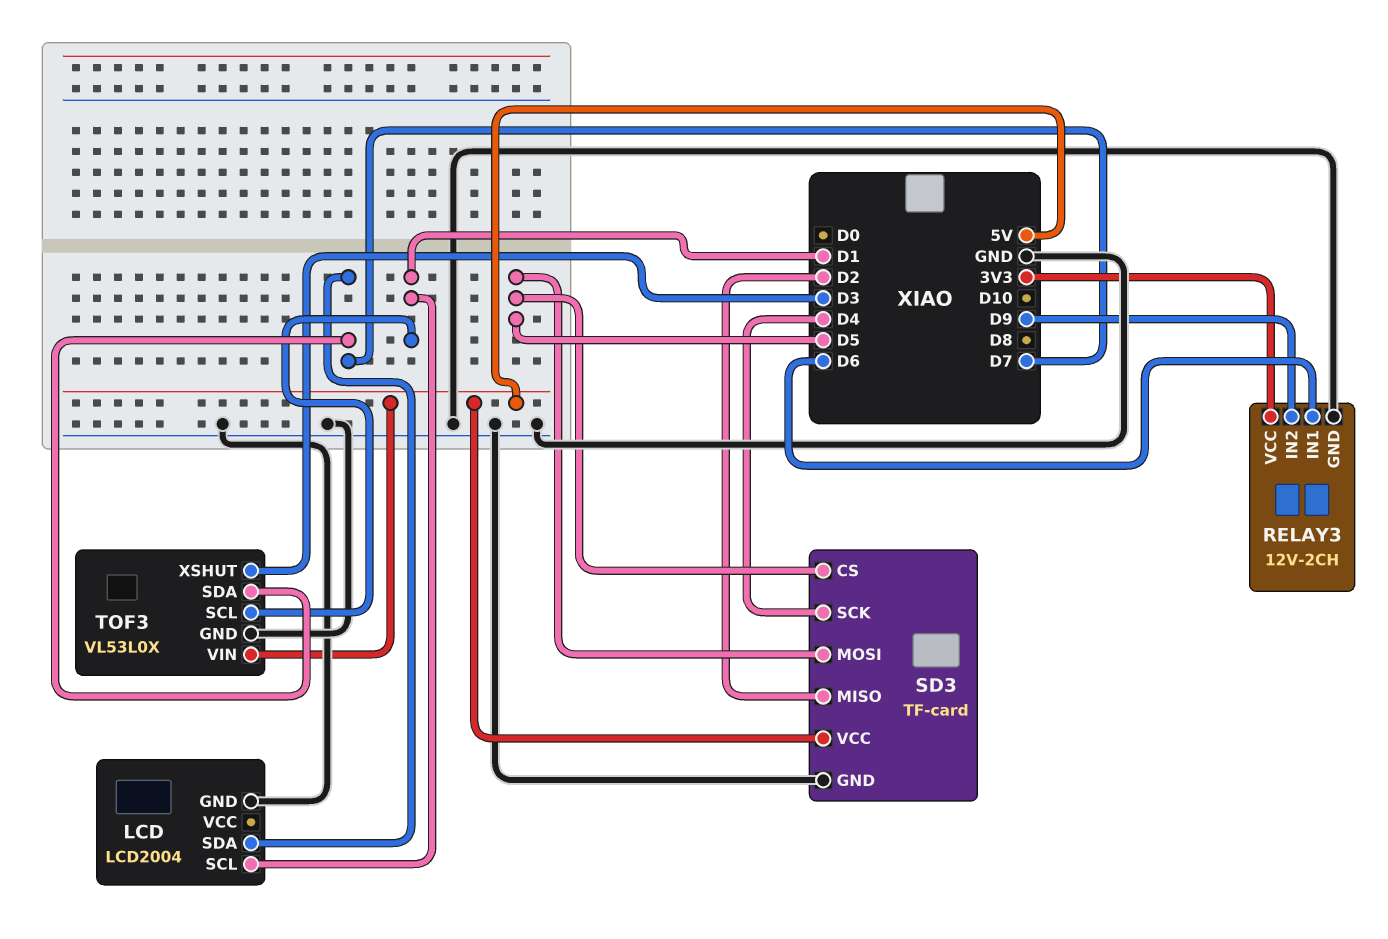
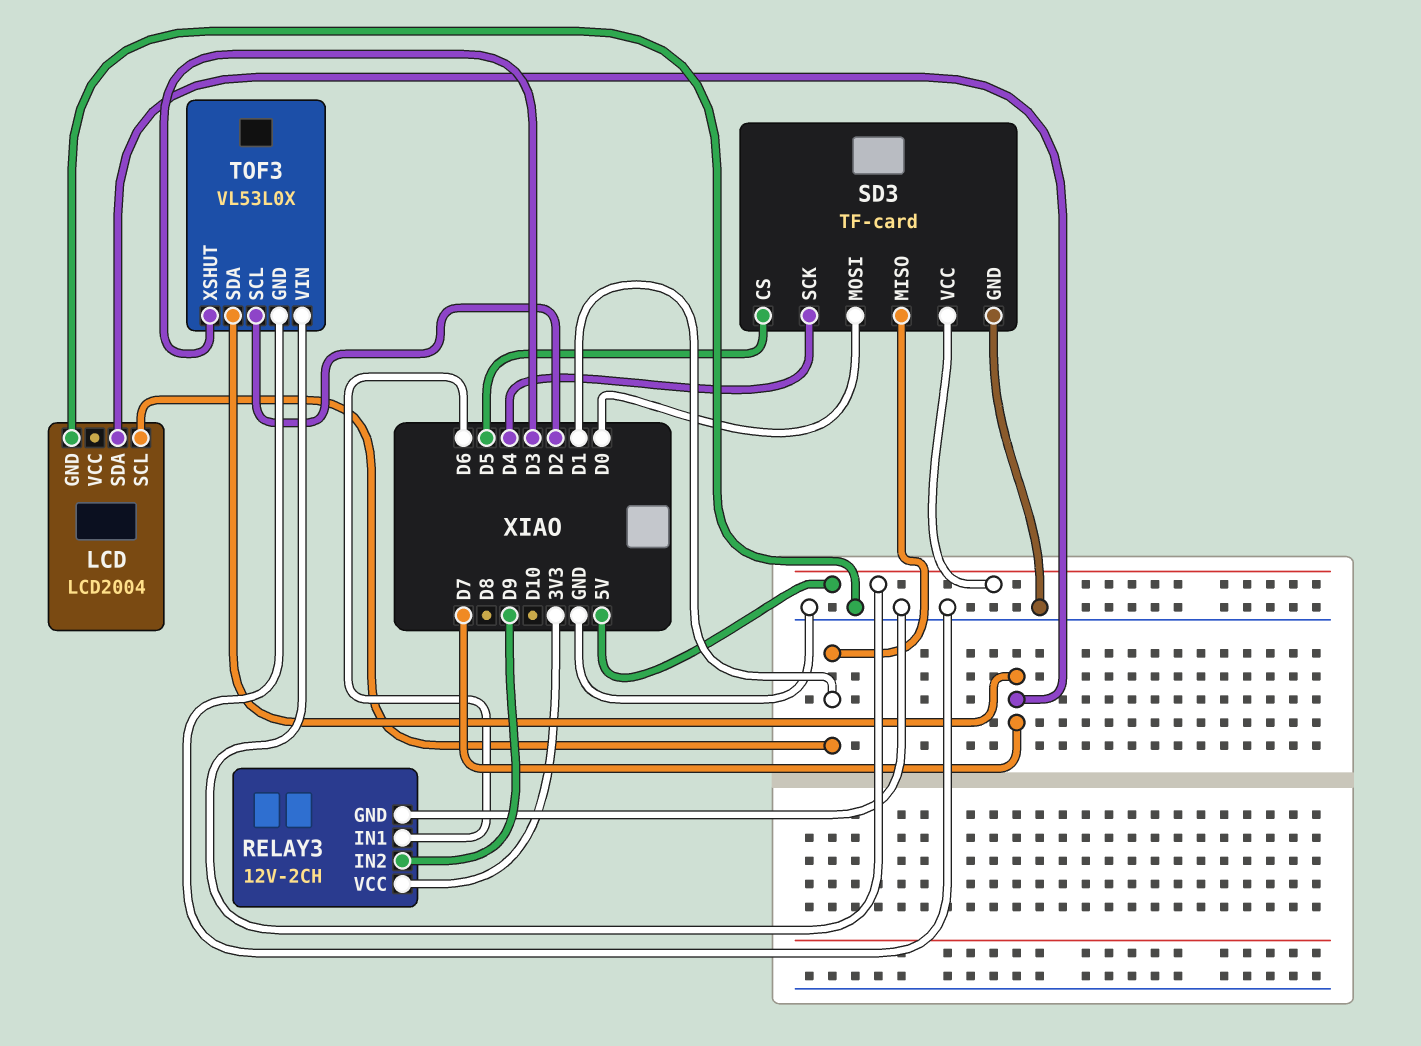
SD3 pin MISO: D2 -> D1
SD3 pin MOSI: D5 -> D0
TOF3 pin SCL: D1 -> D2

